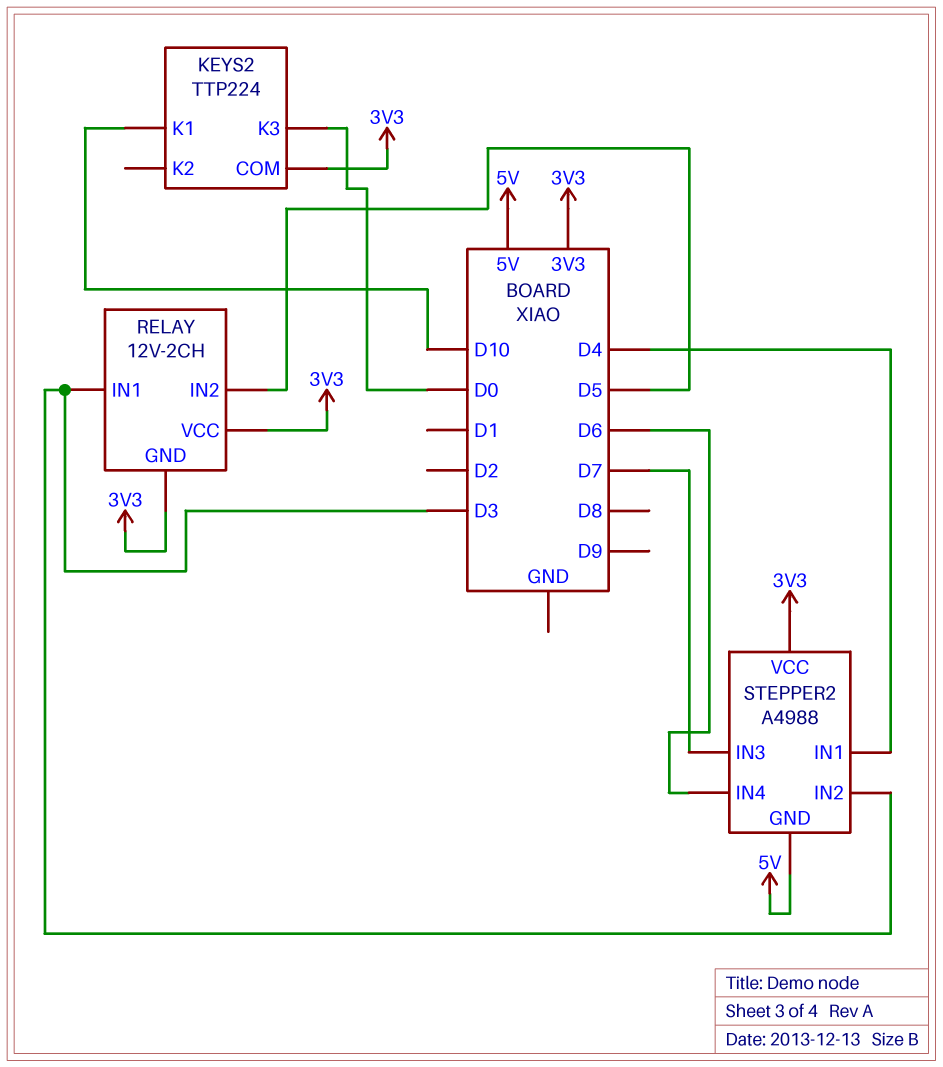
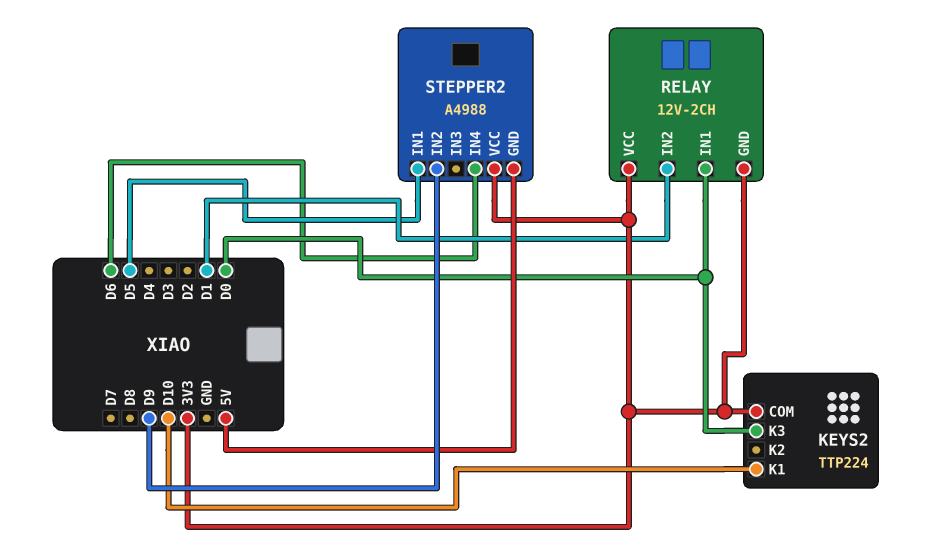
RELAY pin IN1: D3 -> D0
RELAY pin IN2: D5 -> D1
STEPPER2 pin IN1: D4 -> D5
STEPPER2 pin IN2: D3 -> D9
STEPPER2 pin IN3: D7 -> none

